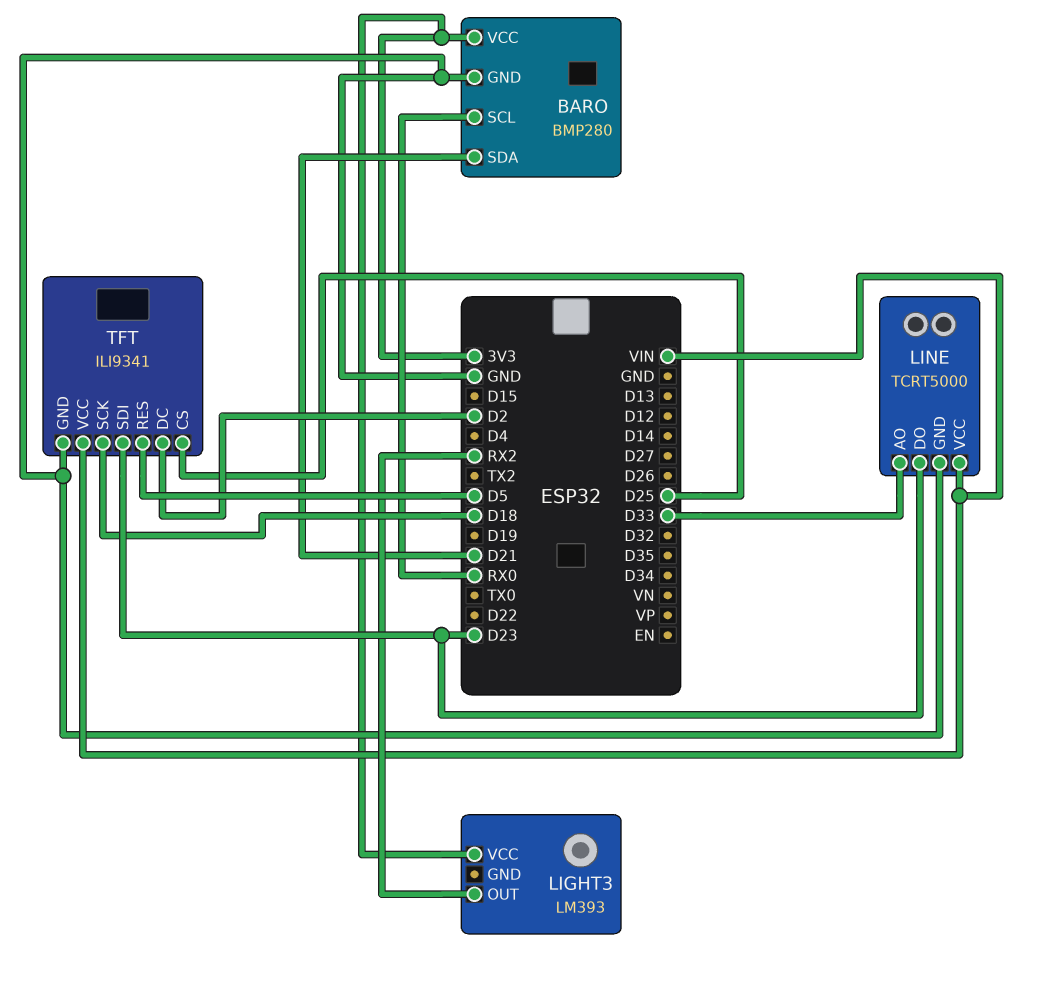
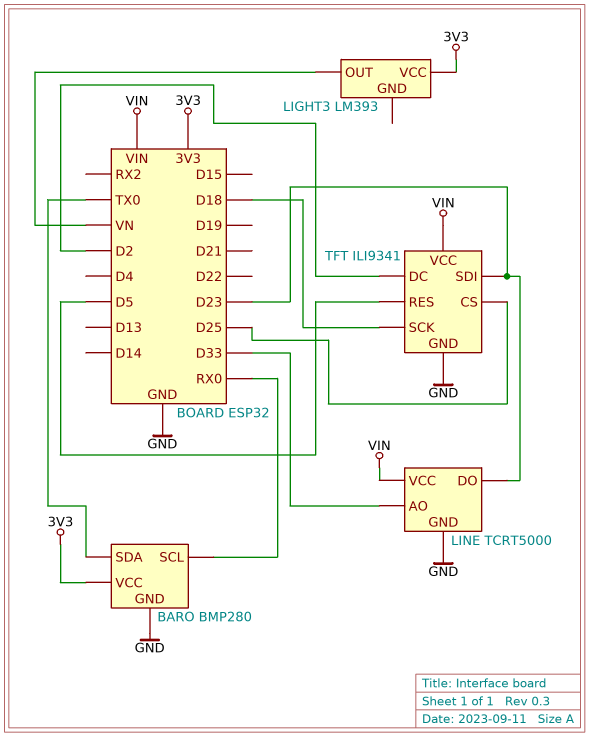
BARO pin SDA: D21 -> TX0
LIGHT3 pin OUT: RX2 -> VN

